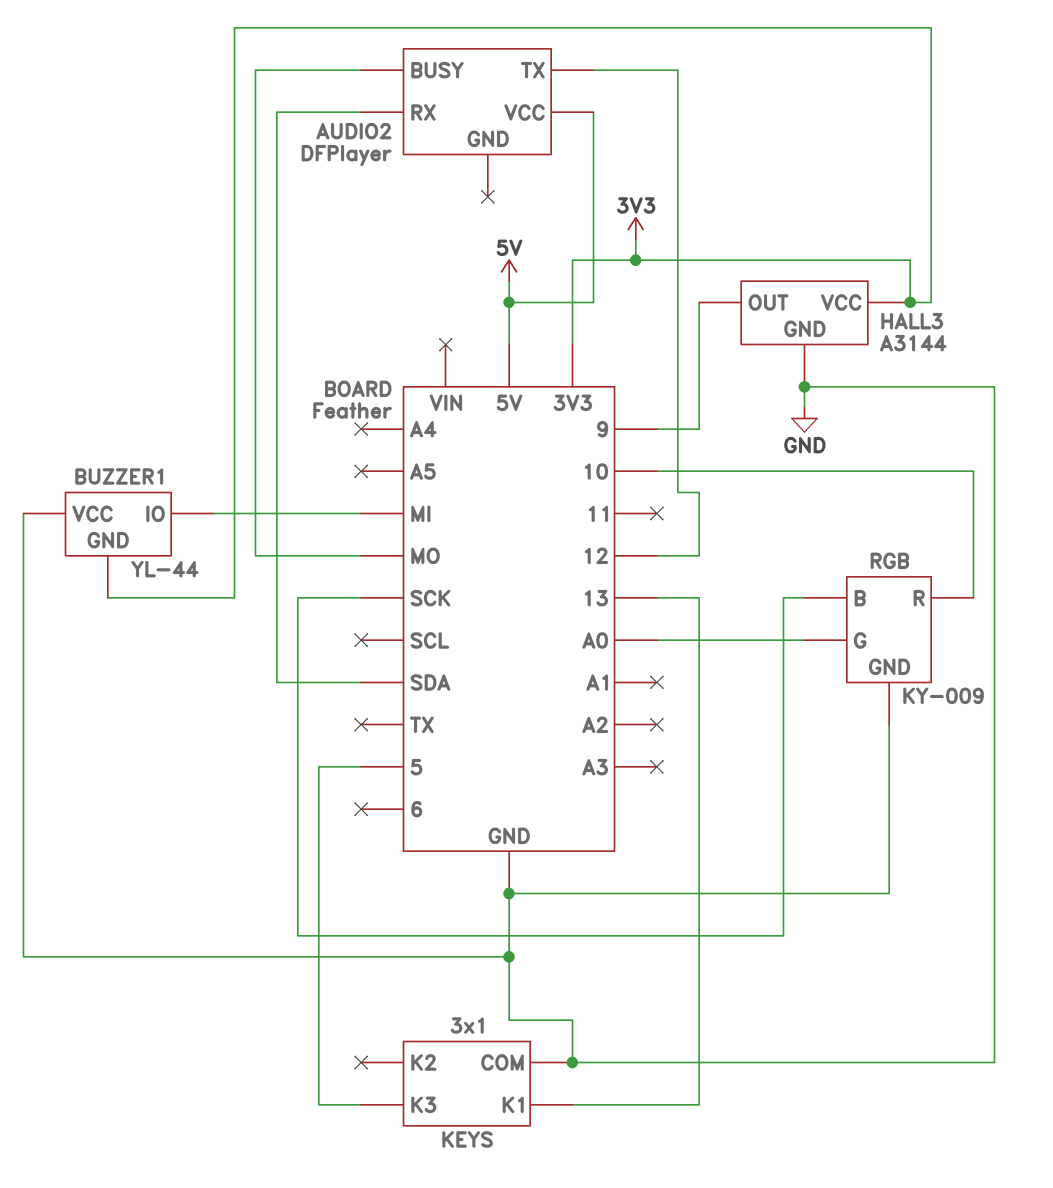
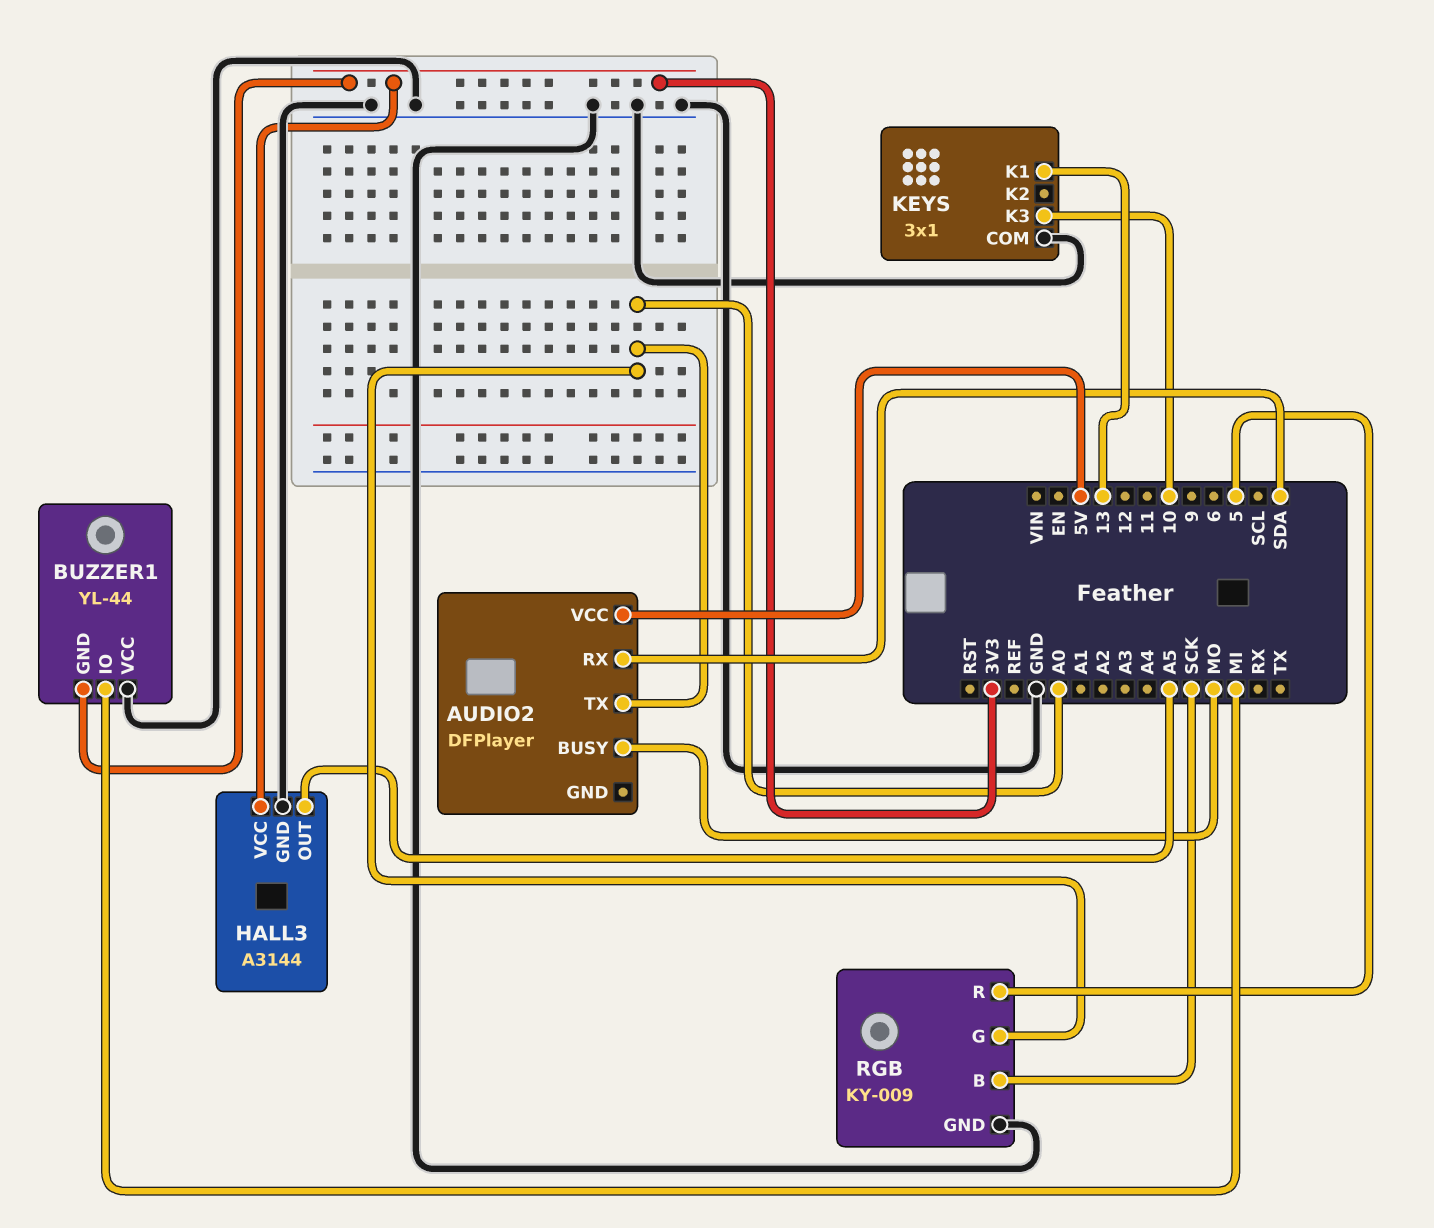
AUDIO2 pin TX: 12 -> A0
HALL3 pin OUT: 9 -> A5
KEYS pin K3: 5 -> 10
RGB pin R: 10 -> 5

